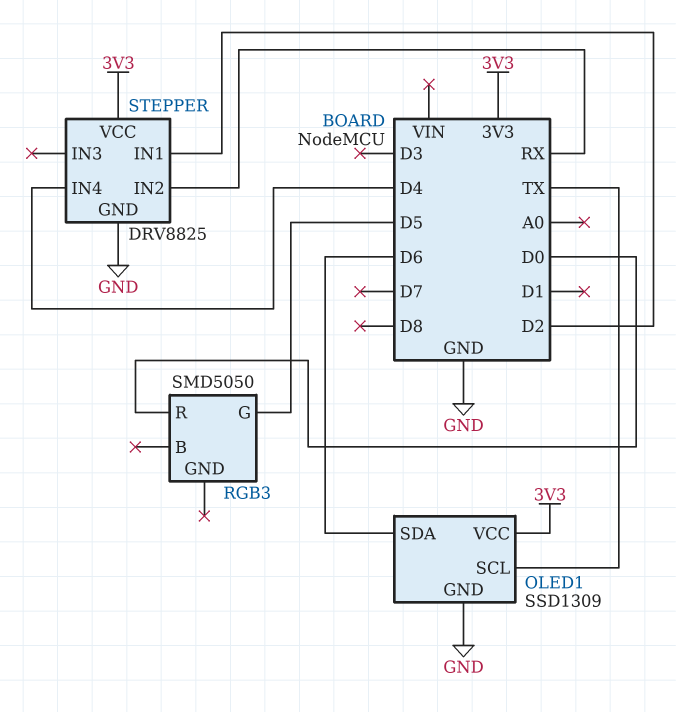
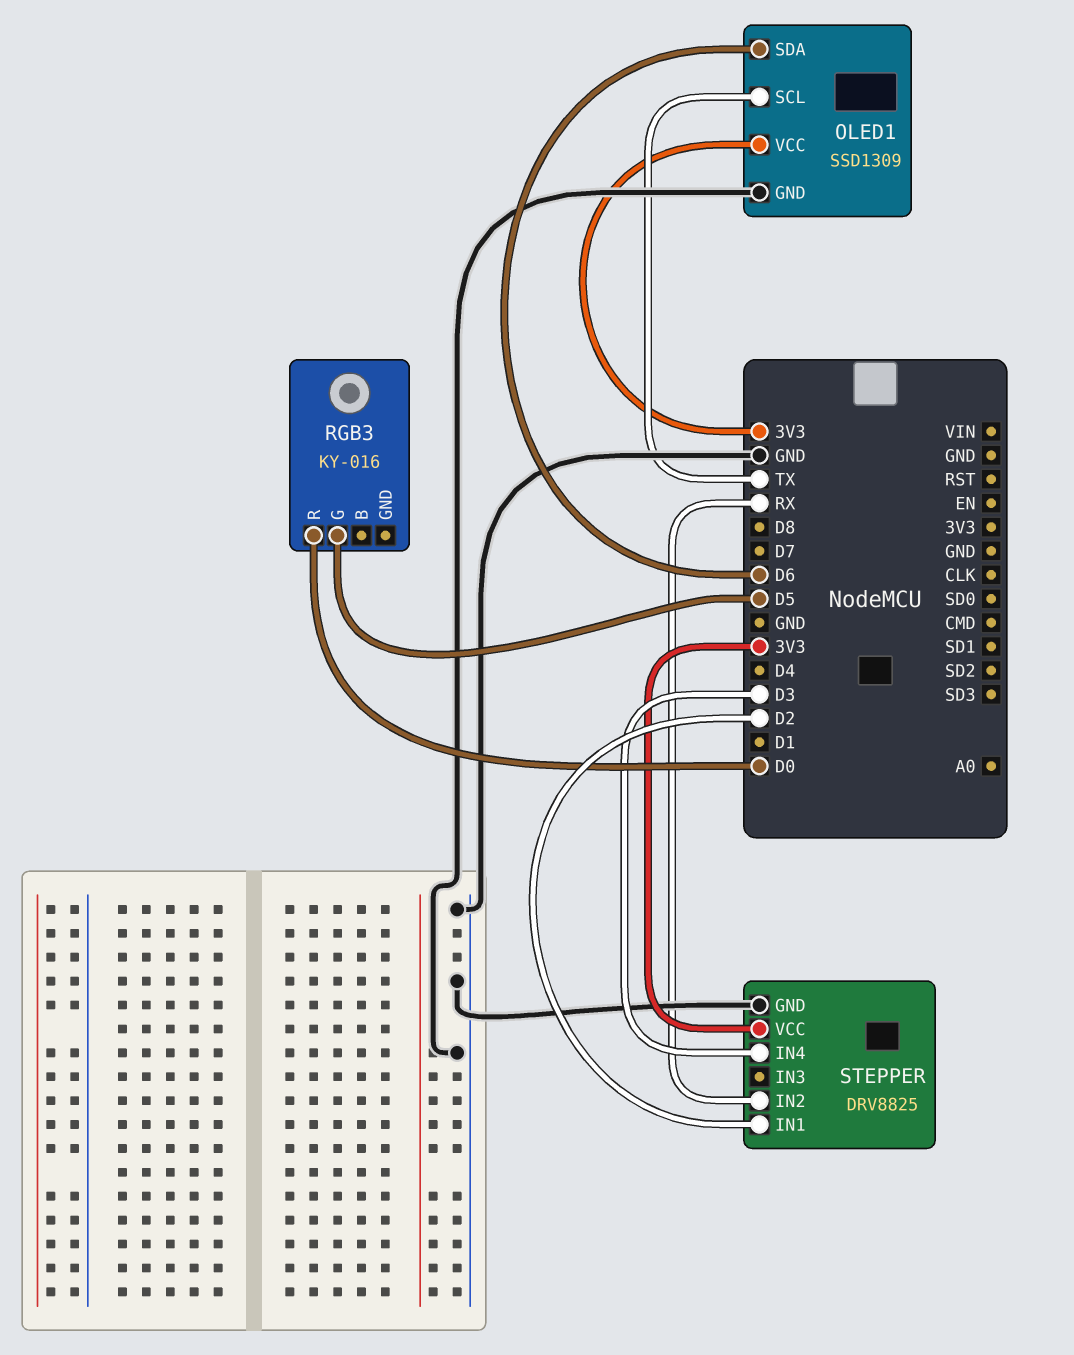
RGB3: SMD5050 -> KY-016
STEPPER pin IN4: D4 -> D3

